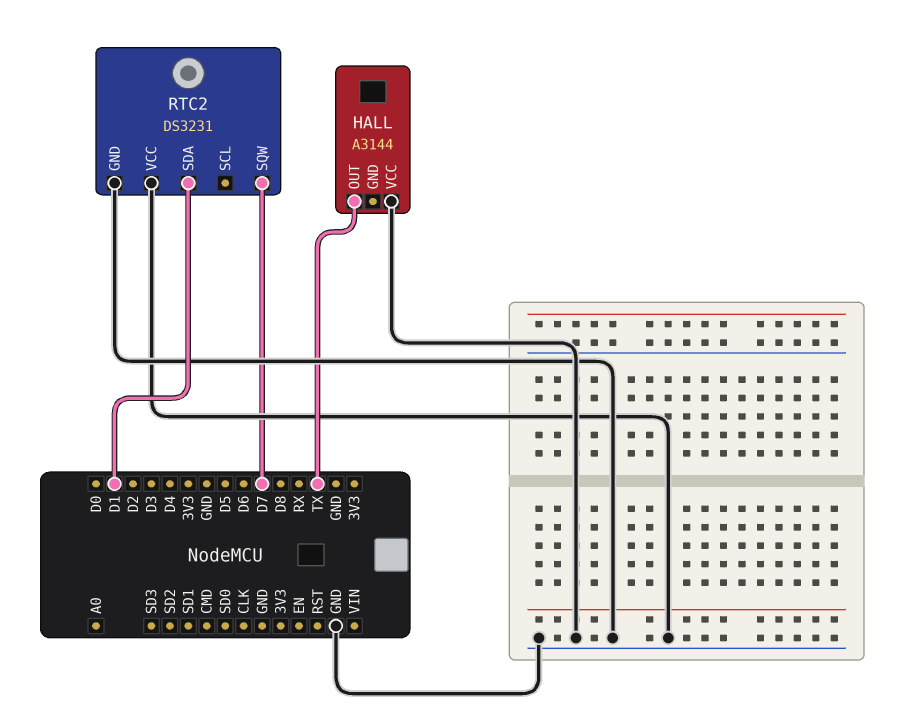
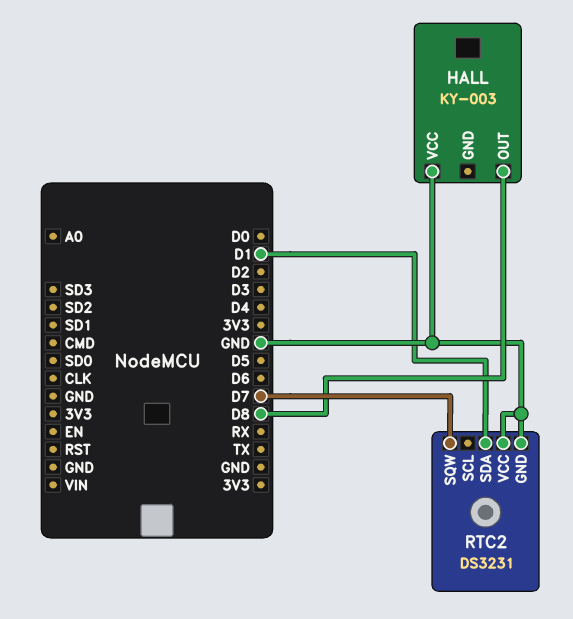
HALL: A3144 -> KY-003
HALL pin OUT: TX -> D8

